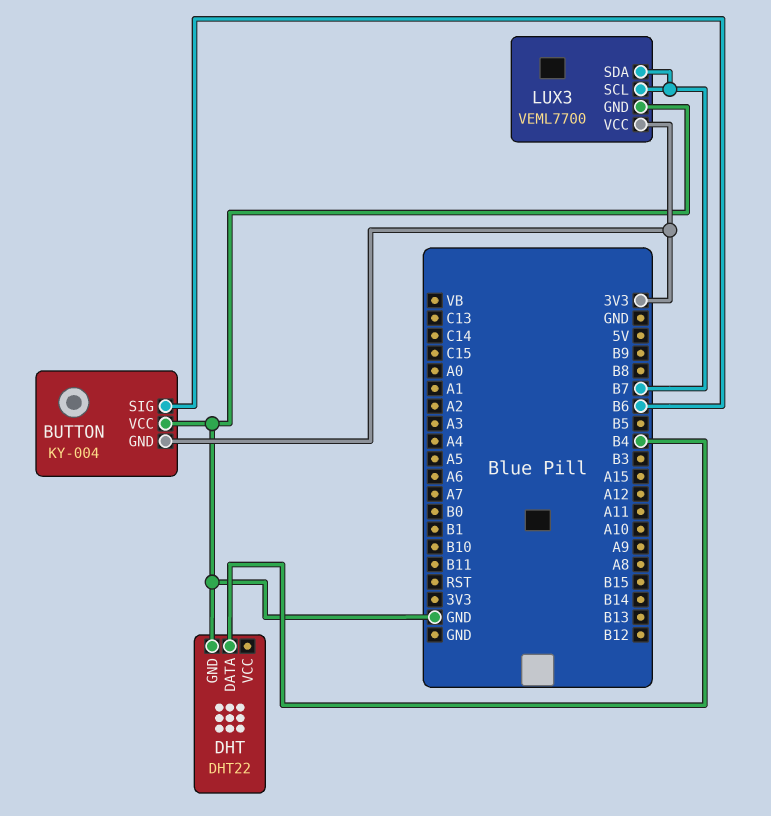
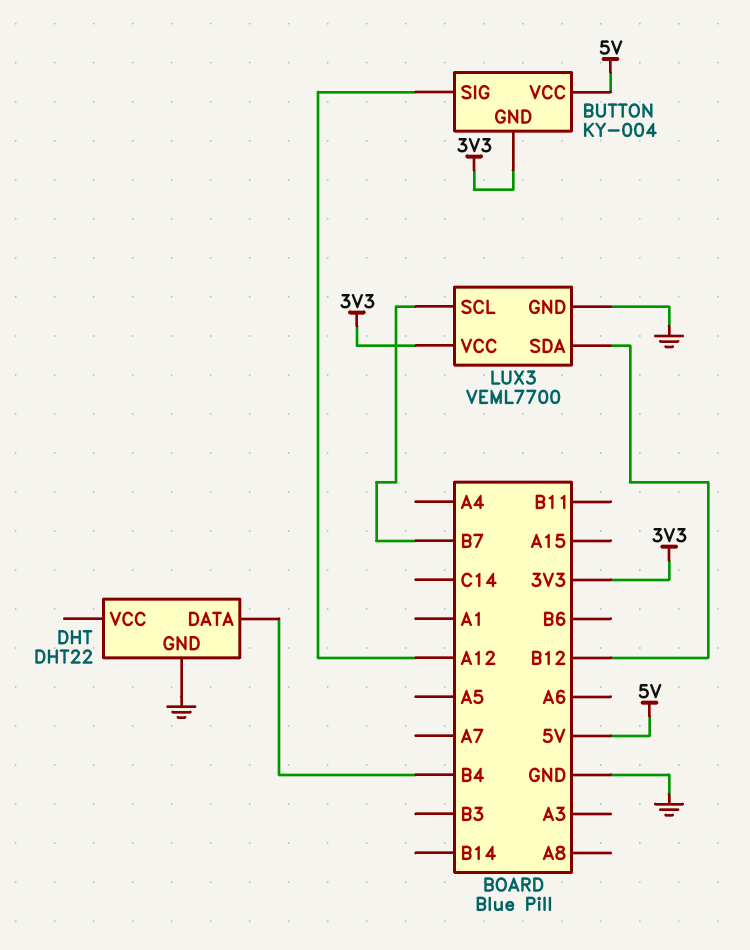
BUTTON pin SIG: B6 -> A12
BUTTON pin VCC: GND -> 5V
LUX3 pin SDA: B7 -> B12

